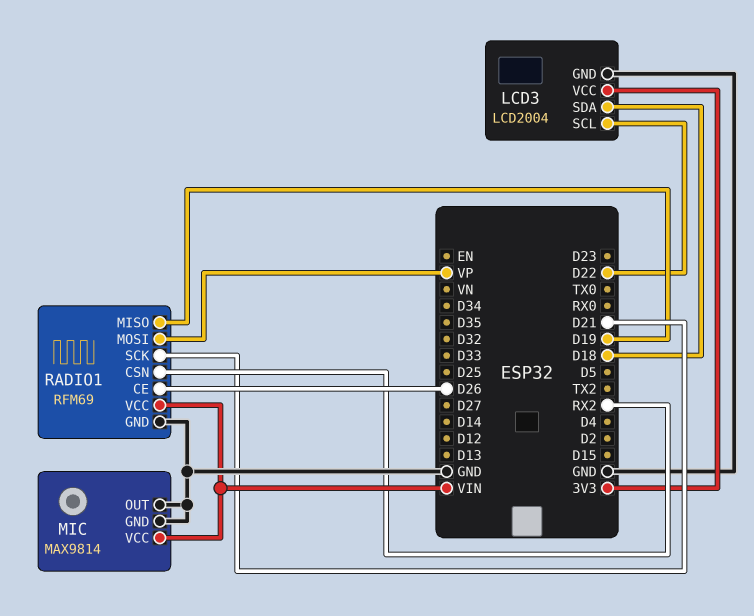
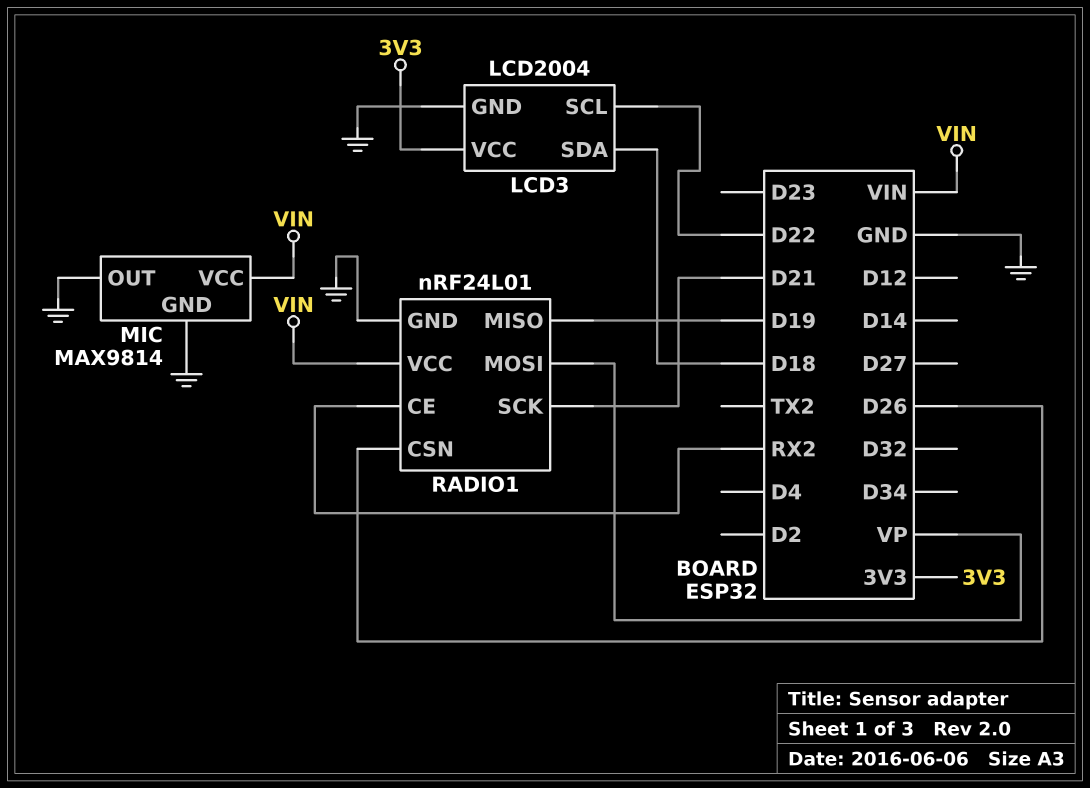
RADIO1: RFM69 -> nRF24L01
RADIO1 pin CE: D26 -> RX2
RADIO1 pin CSN: RX2 -> D26

